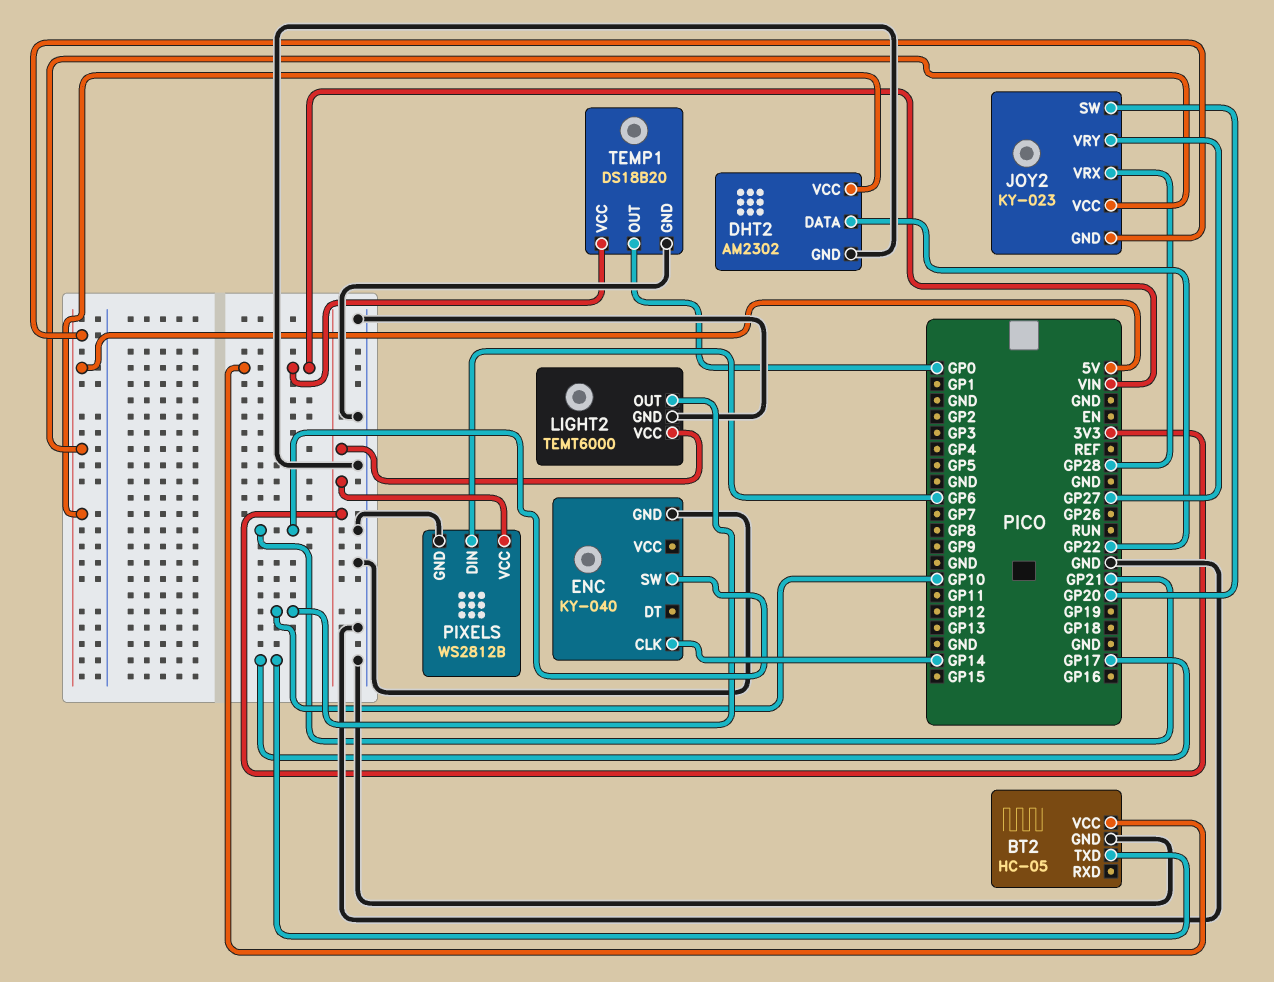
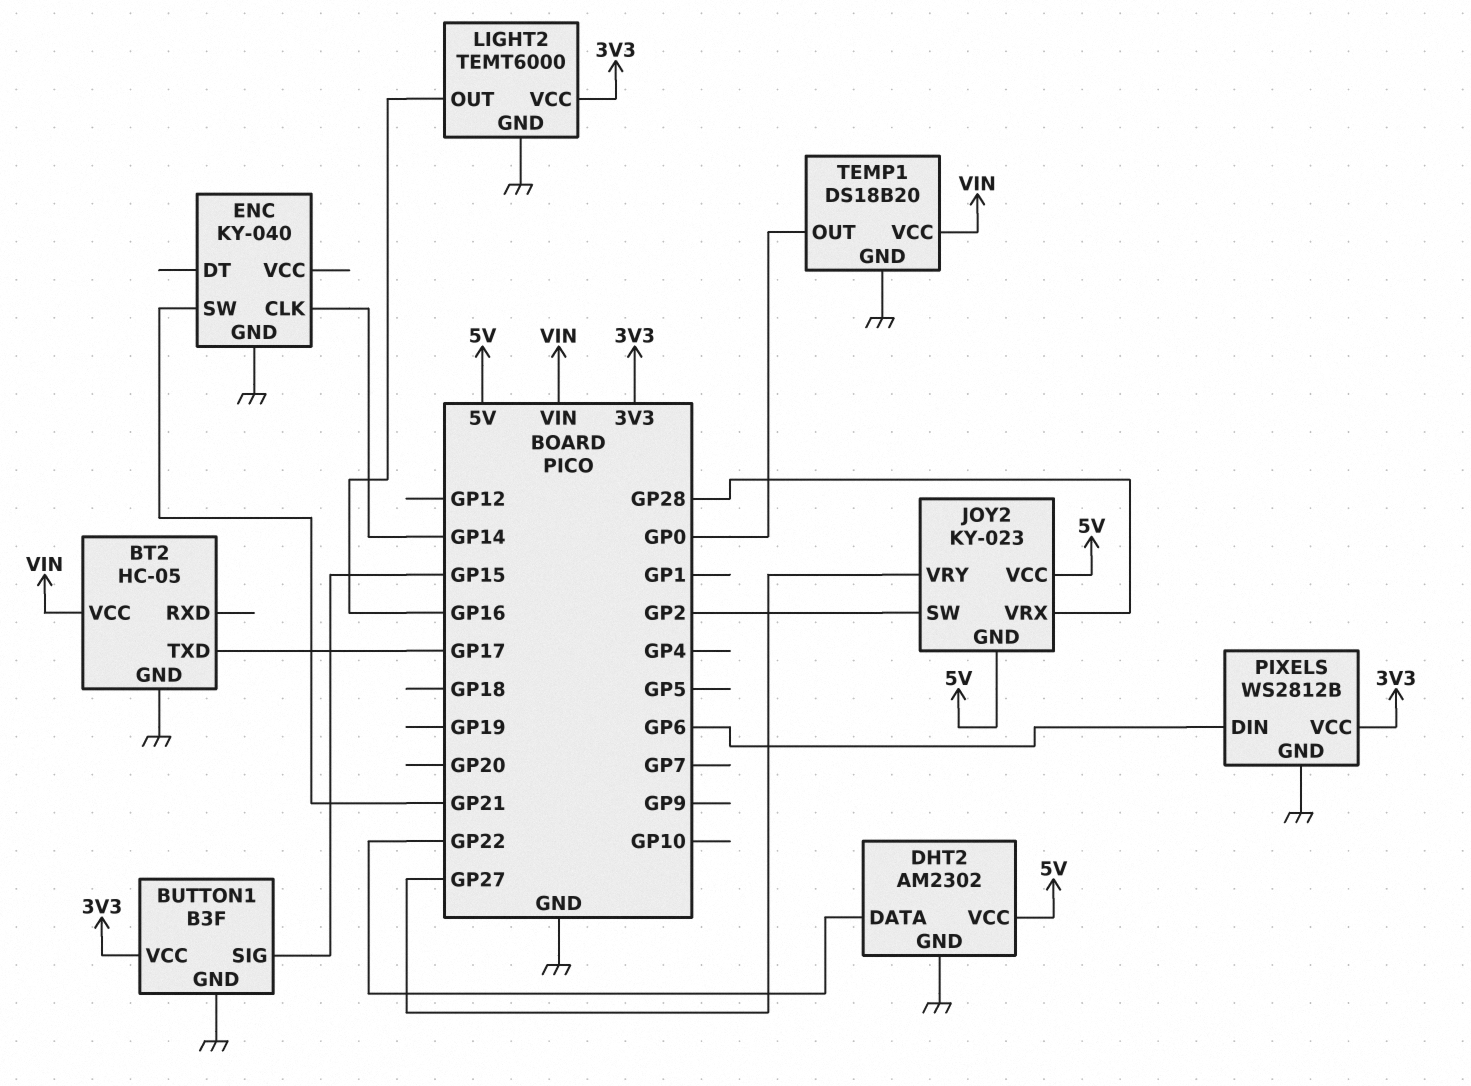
BUTTON1: none -> B3F
BUTTON1 pin GND: none -> GND
BUTTON1 pin SIG: none -> GP15
BUTTON1 pin VCC: none -> 3V3
JOY2 pin SW: GP20 -> GP2
LIGHT2 pin OUT: GP10 -> GP16

